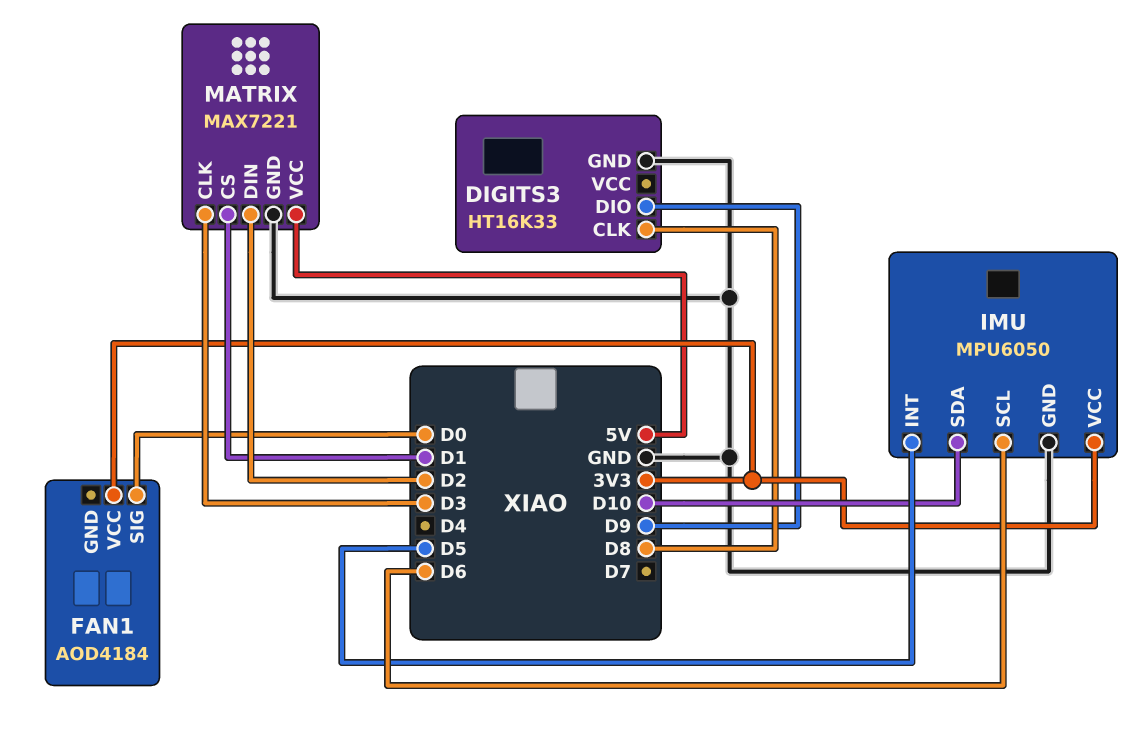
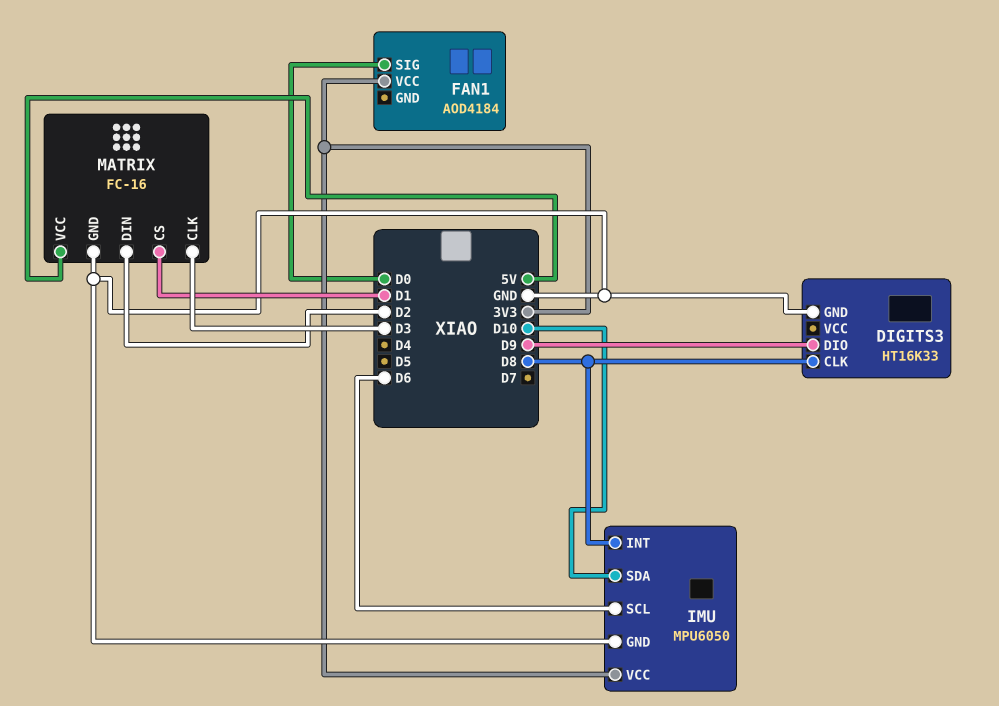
IMU pin INT: D5 -> D8
MATRIX: MAX7221 -> FC-16

